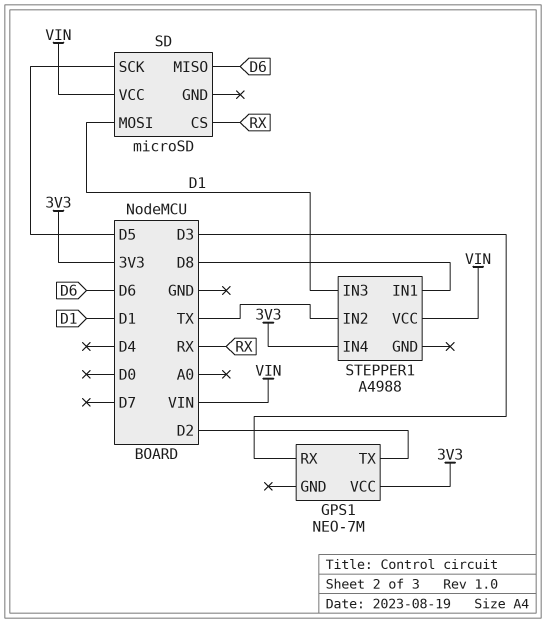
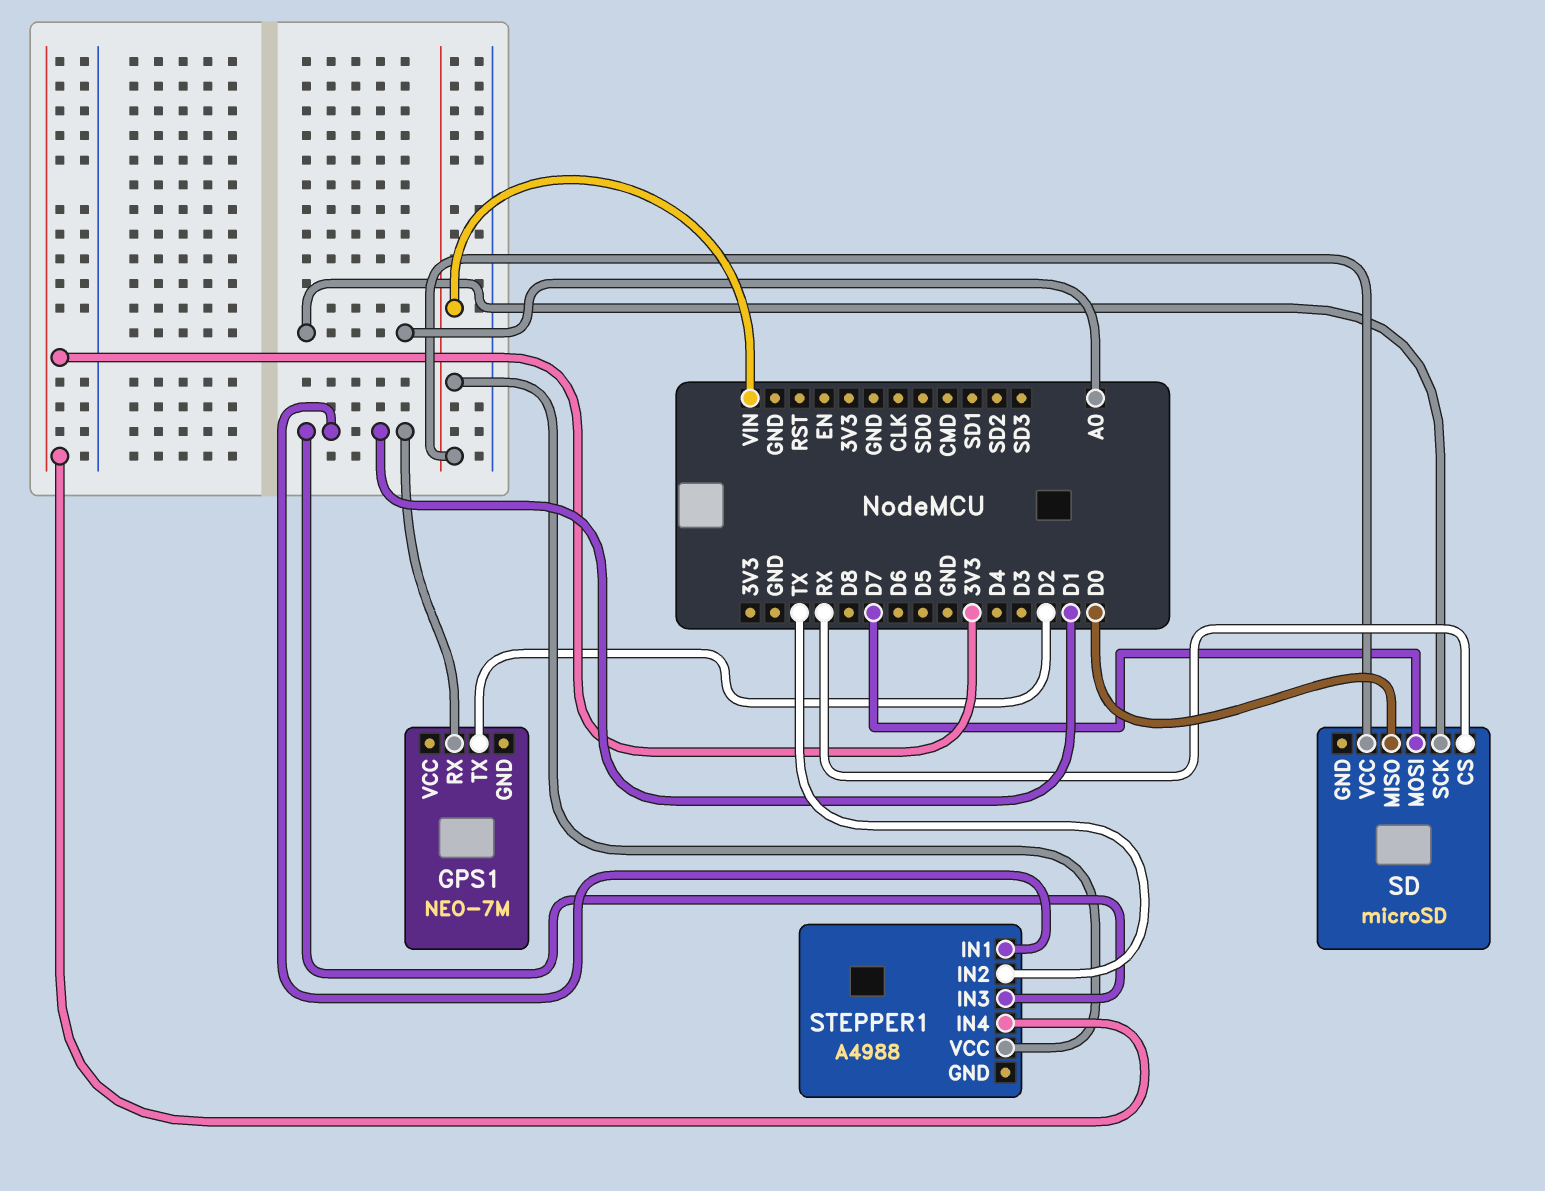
GPS1 pin RX: D3 -> D1
GPS1 pin VCC: 3V3 -> none
SD pin MISO: D6 -> D0
SD pin MOSI: D1 -> D7
SD pin SCK: D5 -> A0
STEPPER1 pin IN1: D8 -> D1

